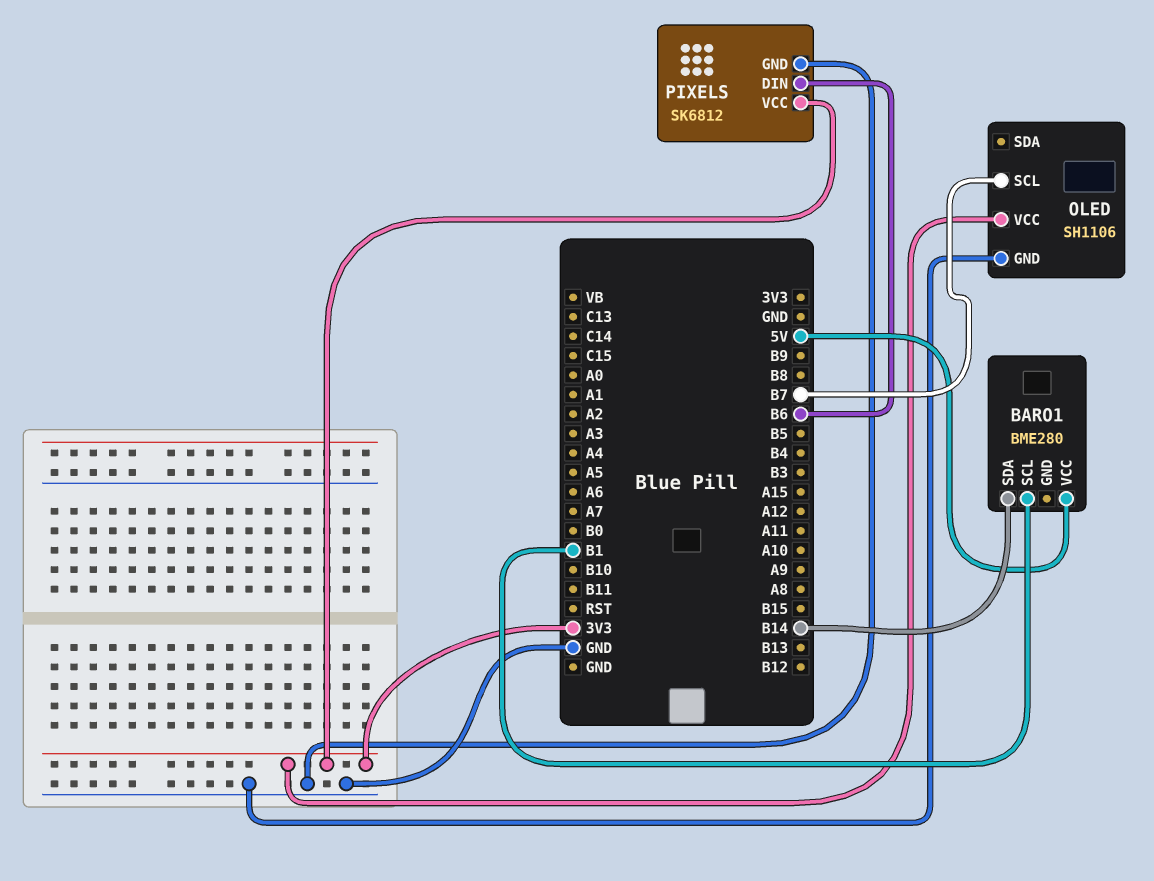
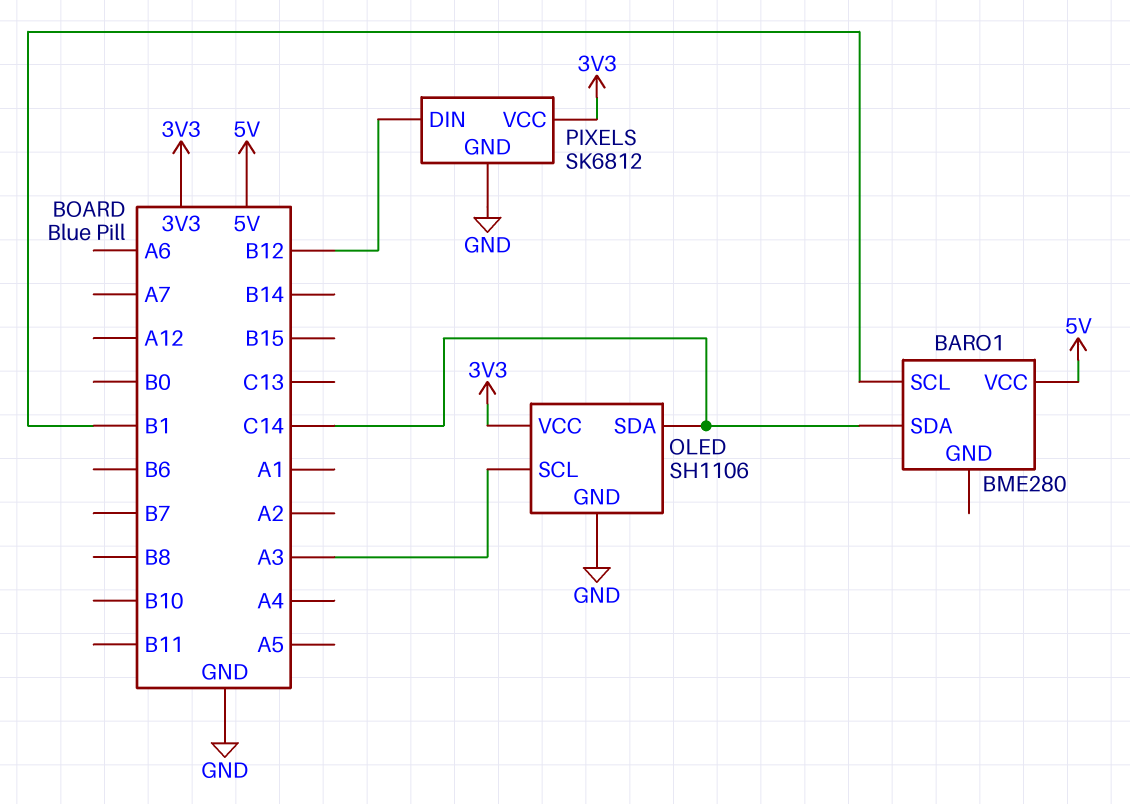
BARO1 pin SDA: B14 -> C14
OLED pin SCL: B7 -> A3
OLED pin SDA: none -> C14
PIXELS pin DIN: B6 -> B12

